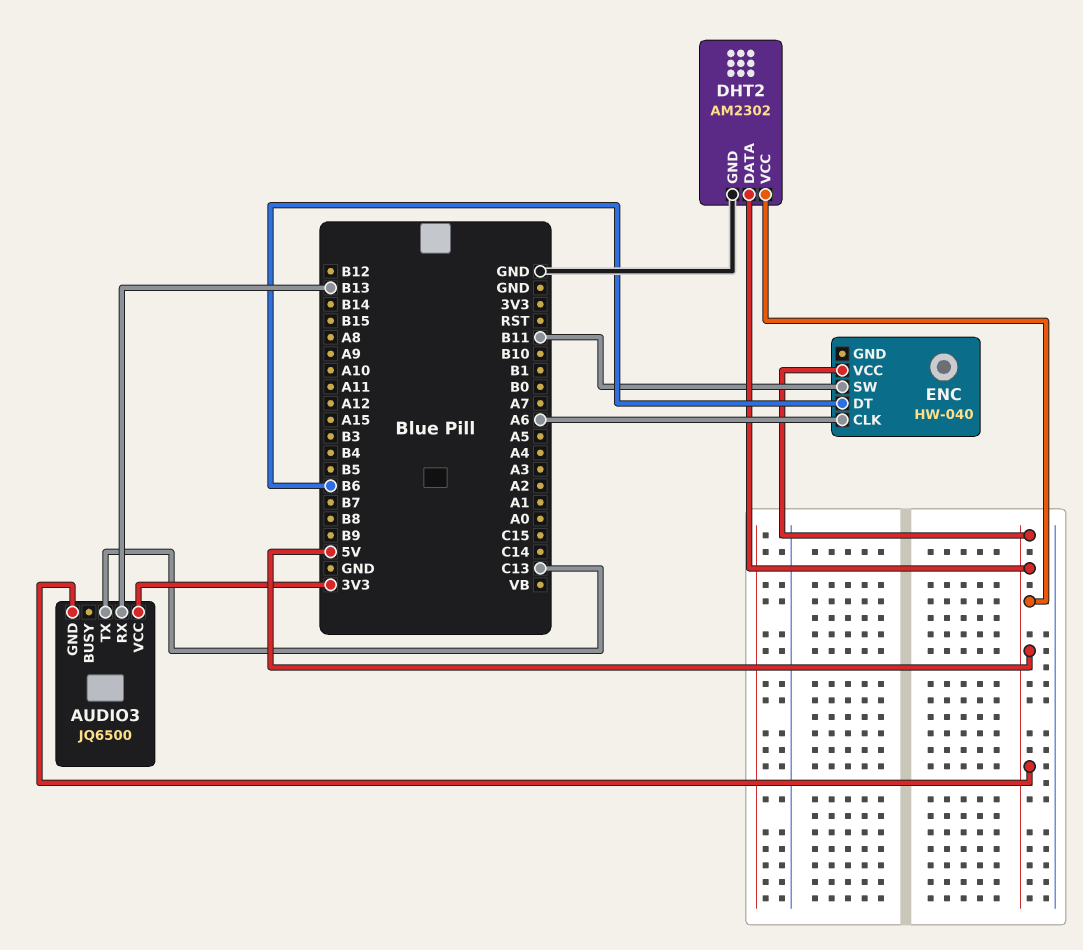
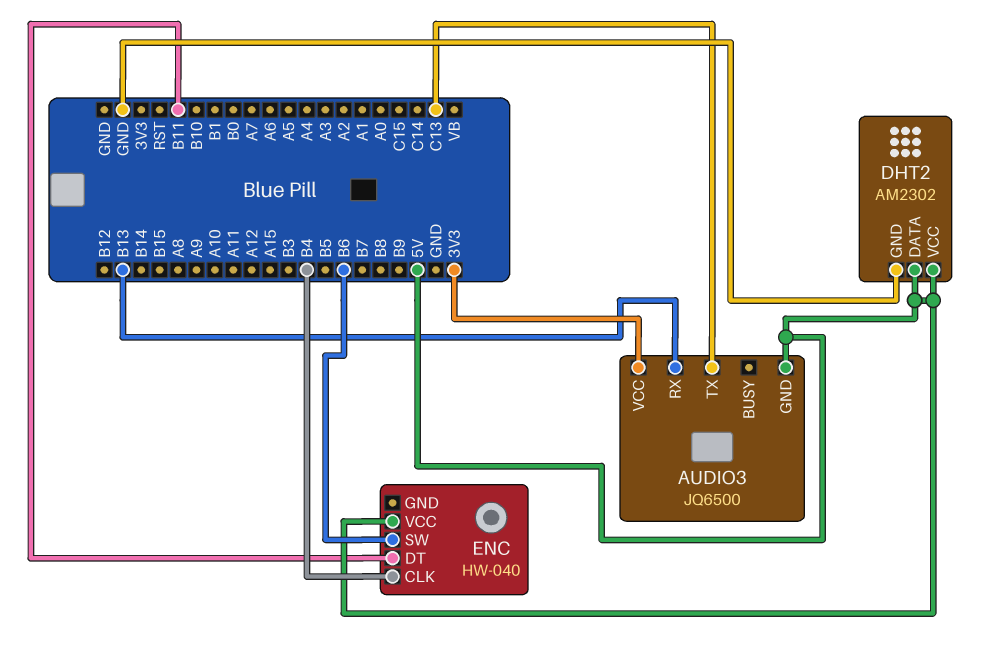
ENC pin CLK: A6 -> B4
ENC pin DT: B6 -> B11
ENC pin SW: B11 -> B6

